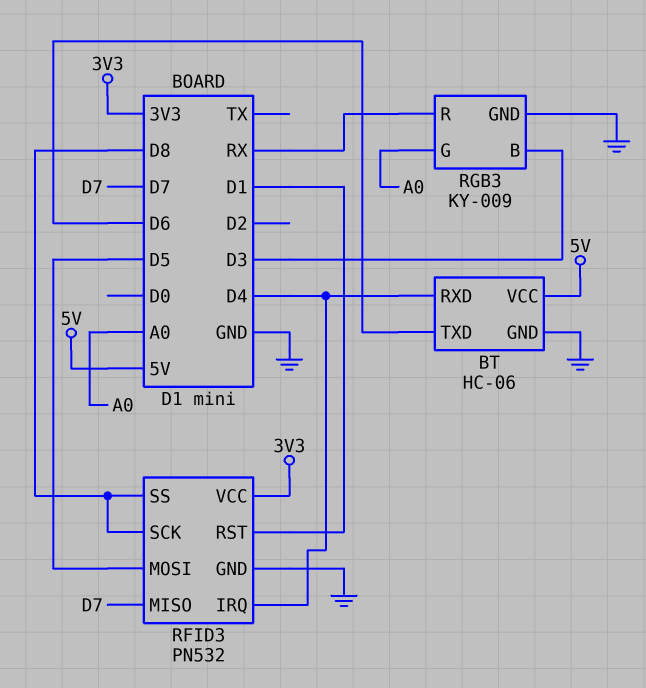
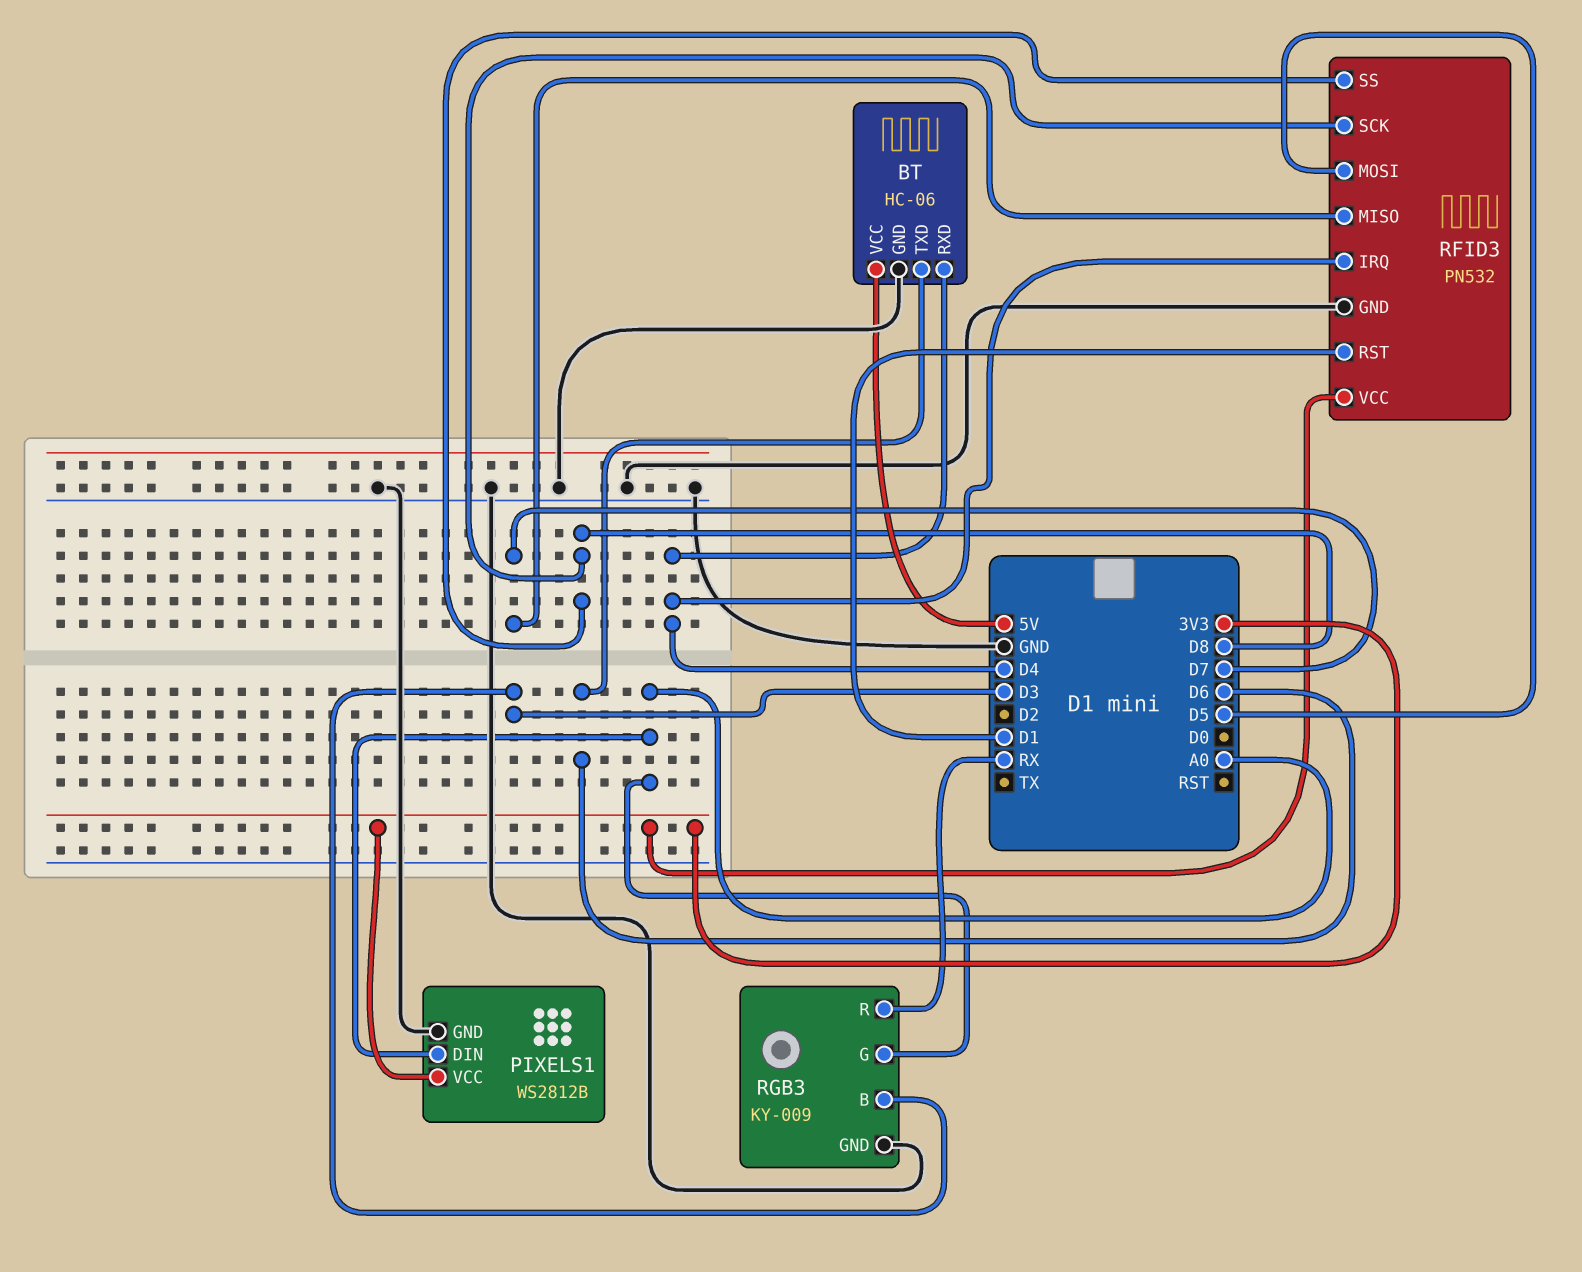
PIXELS1: none -> WS2812B
PIXELS1 pin DIN: none -> A0
PIXELS1 pin GND: none -> GND
PIXELS1 pin VCC: none -> 3V3

